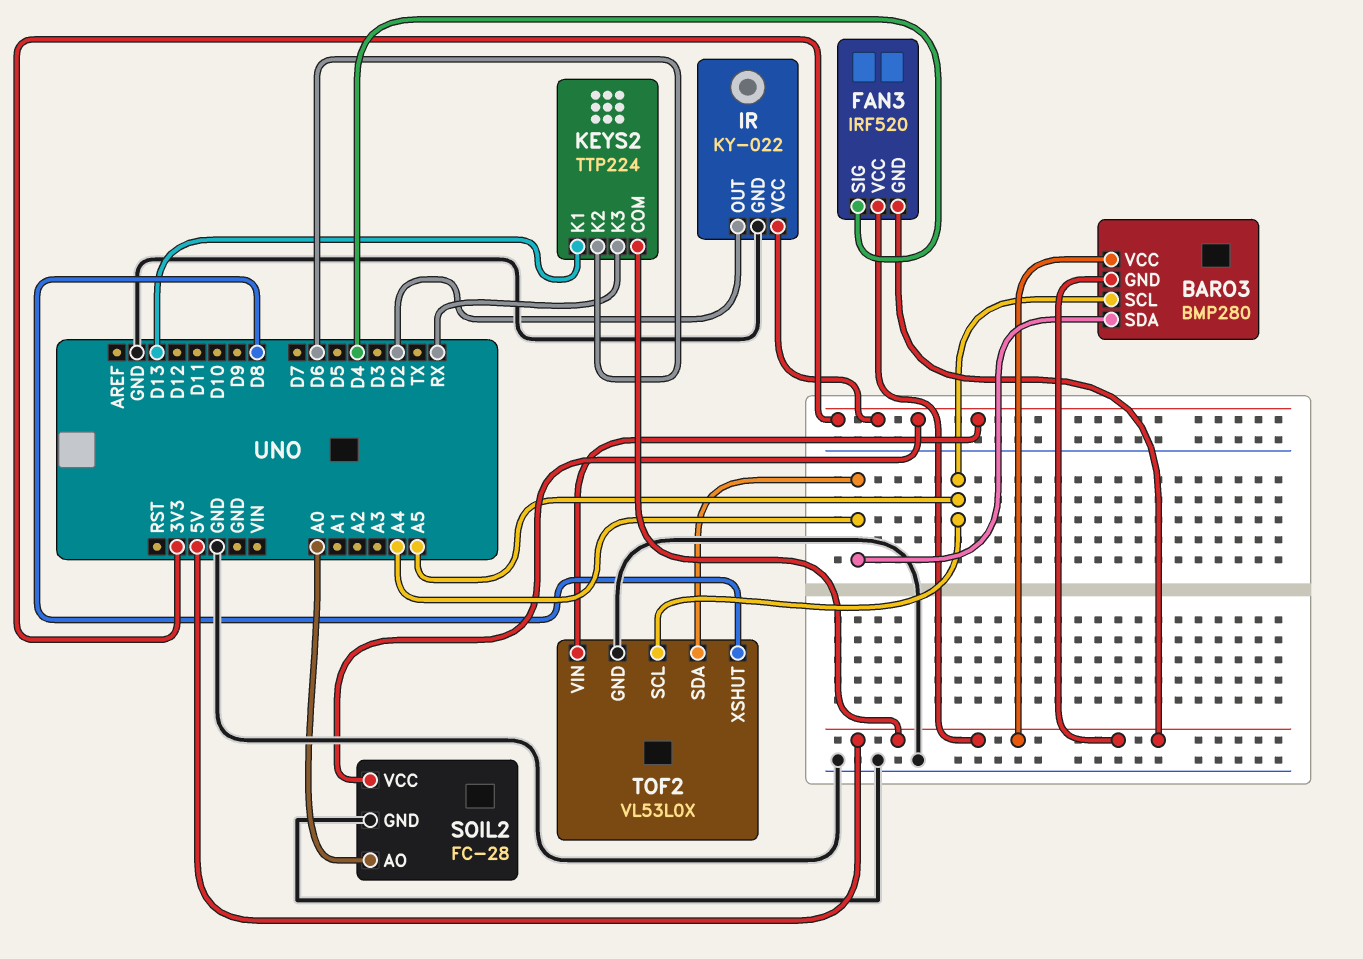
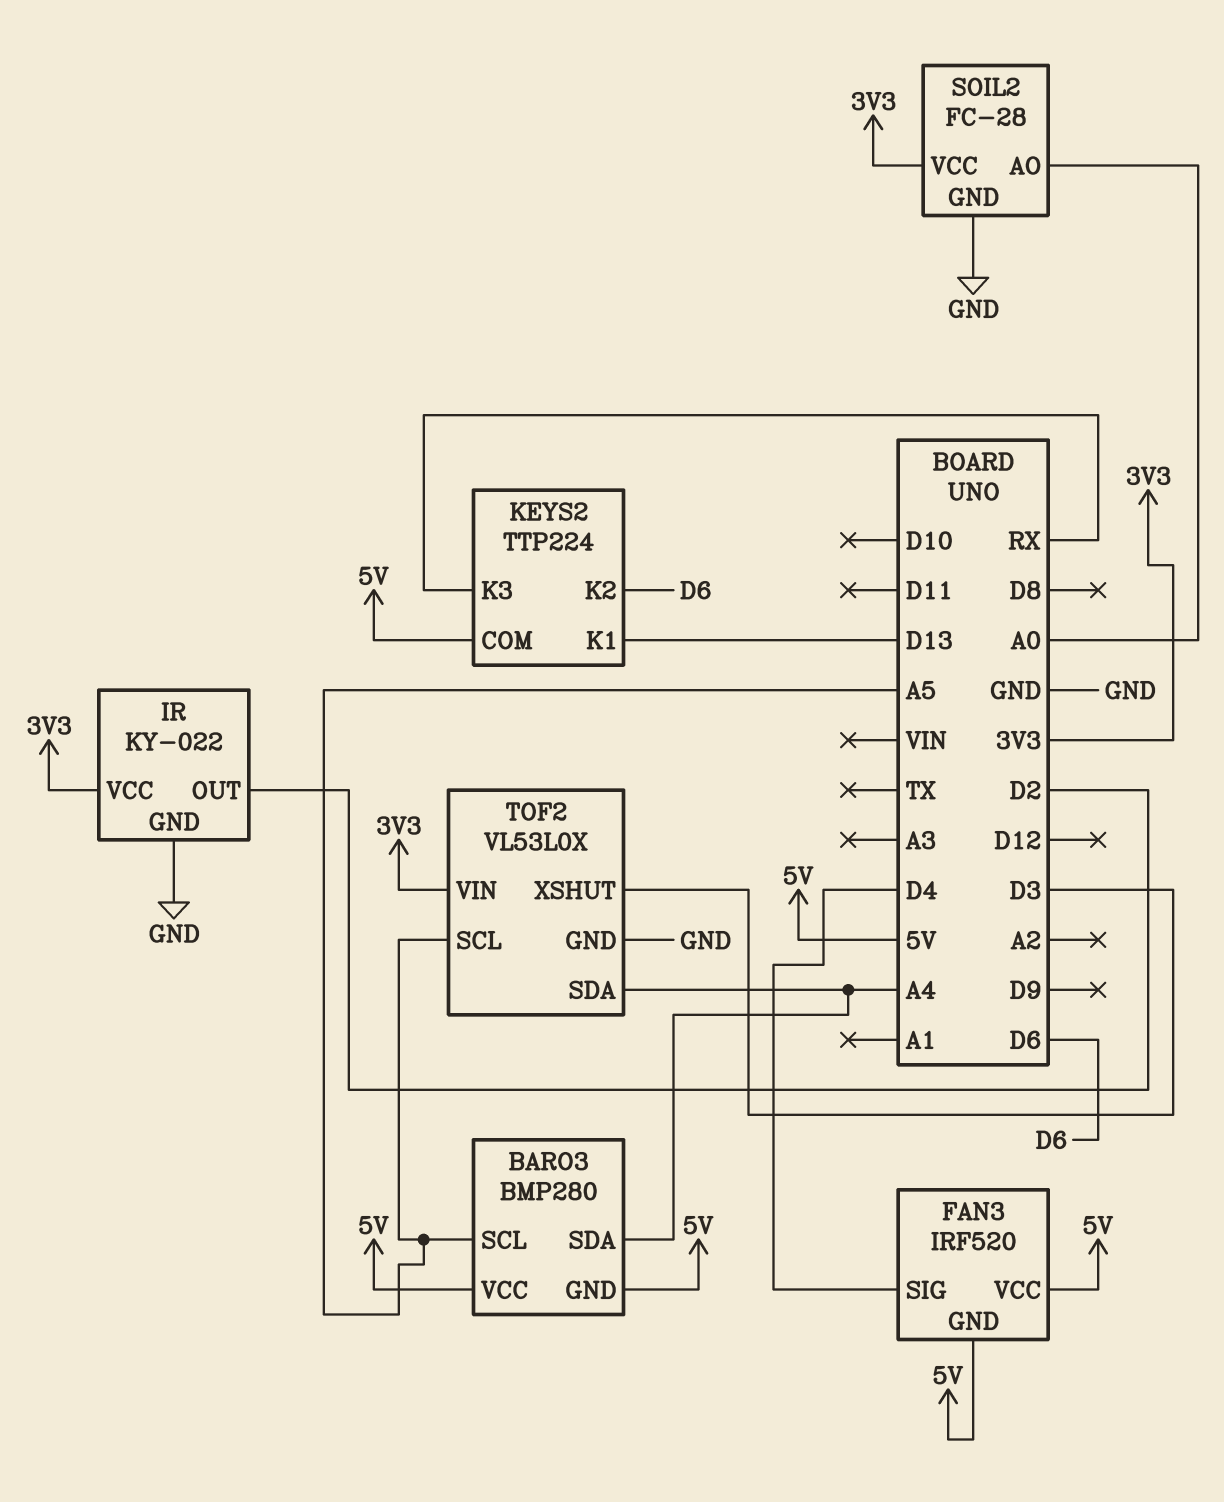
TOF2 pin XSHUT: D8 -> D3

